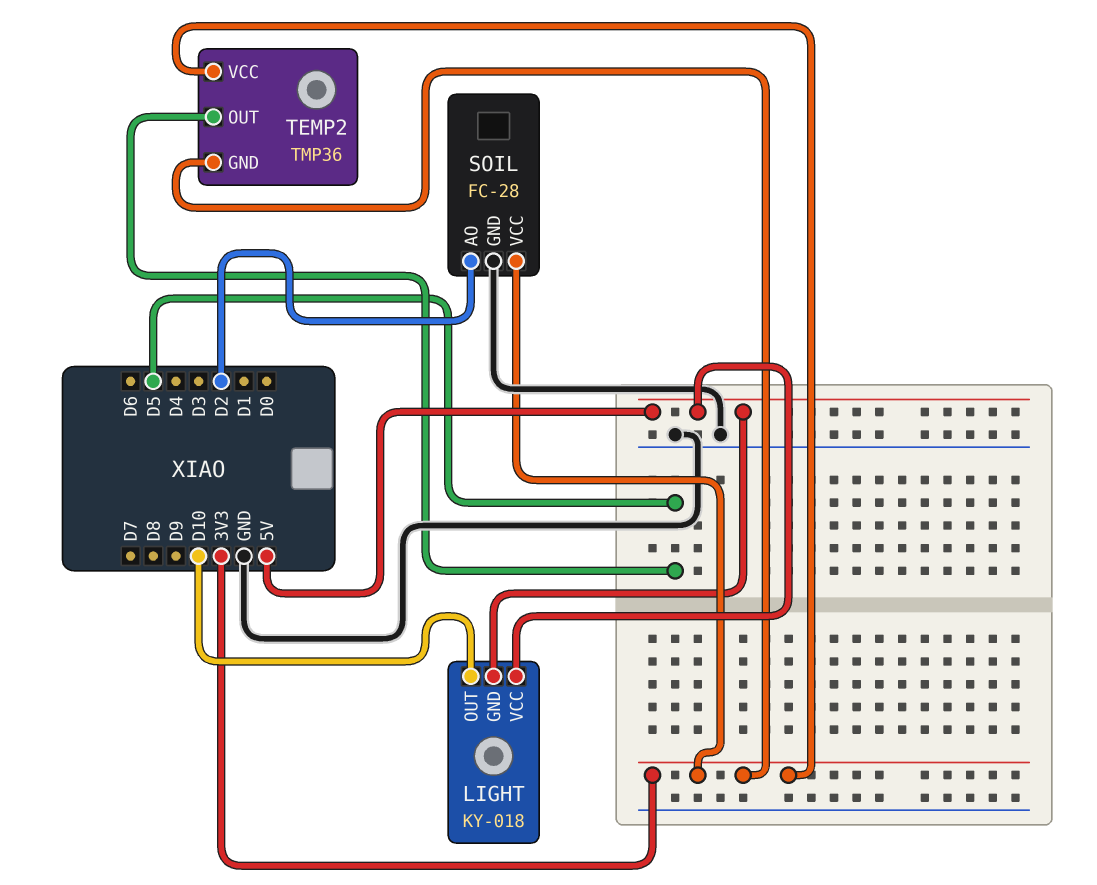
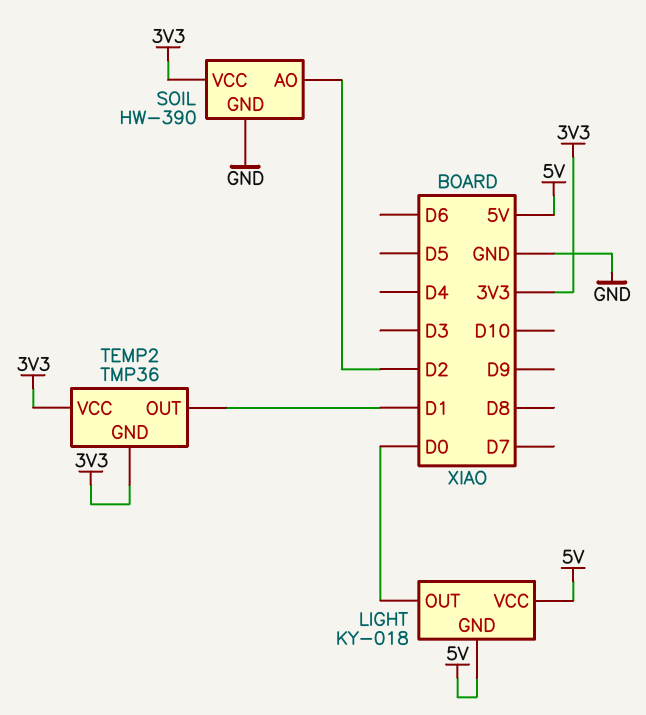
LIGHT pin OUT: D10 -> D0
SOIL: FC-28 -> HW-390
TEMP2 pin OUT: D5 -> D1

